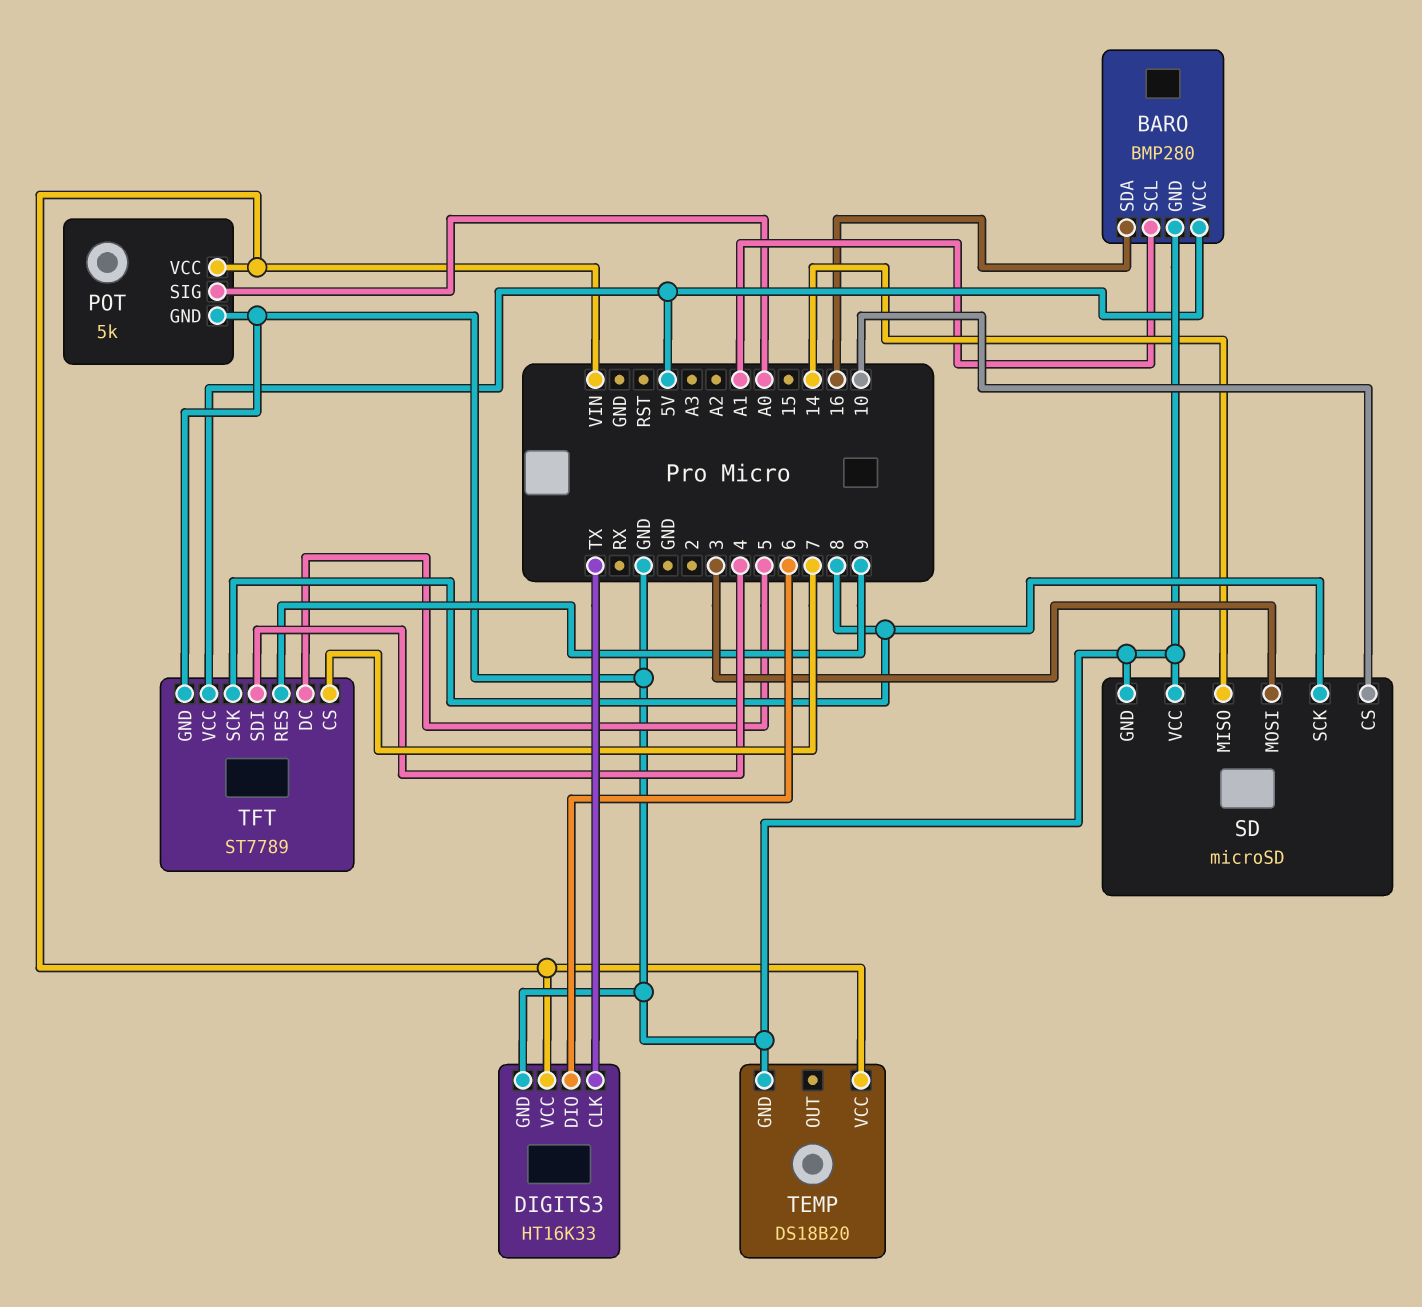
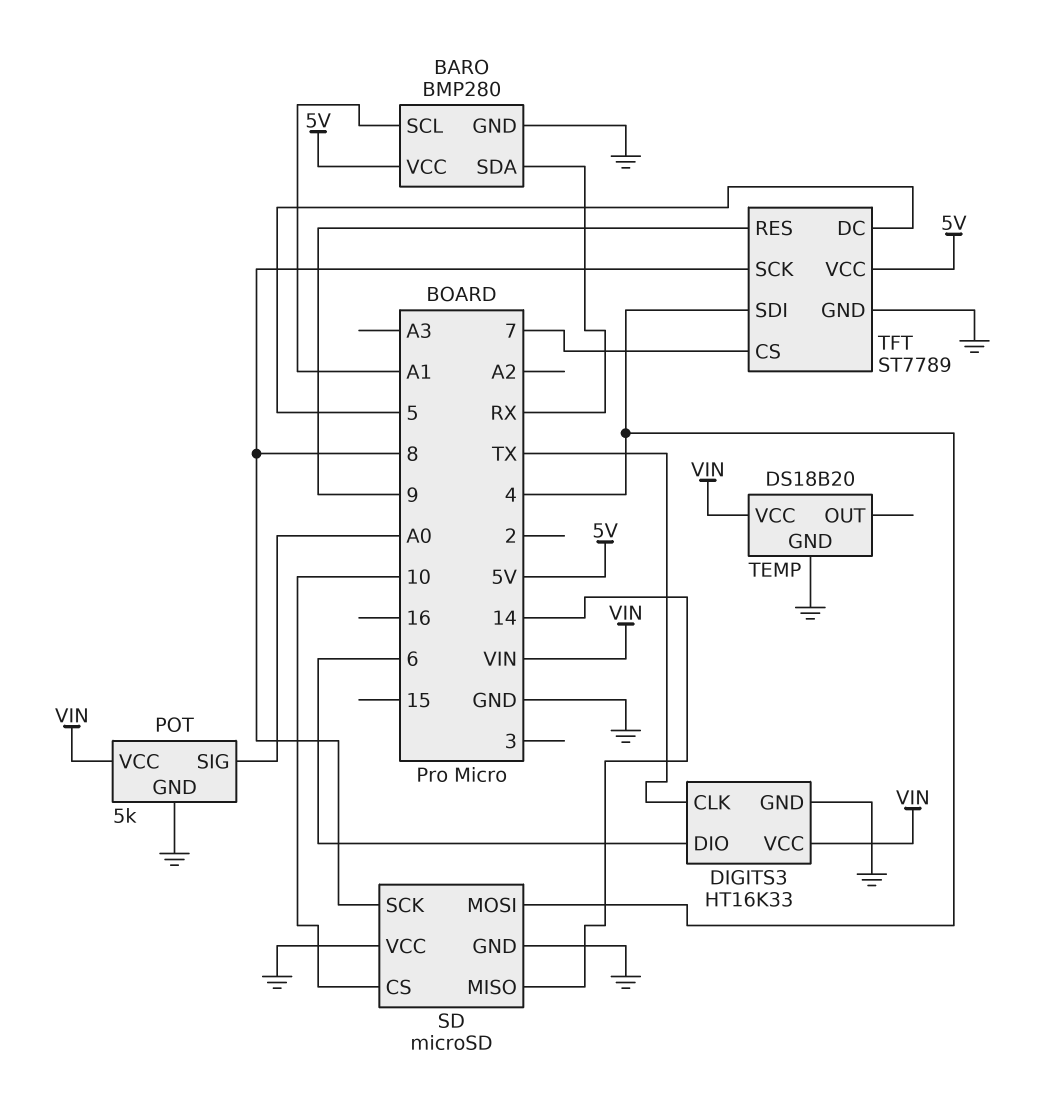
BARO pin SDA: 16 -> RX
SD pin MOSI: 3 -> 4

